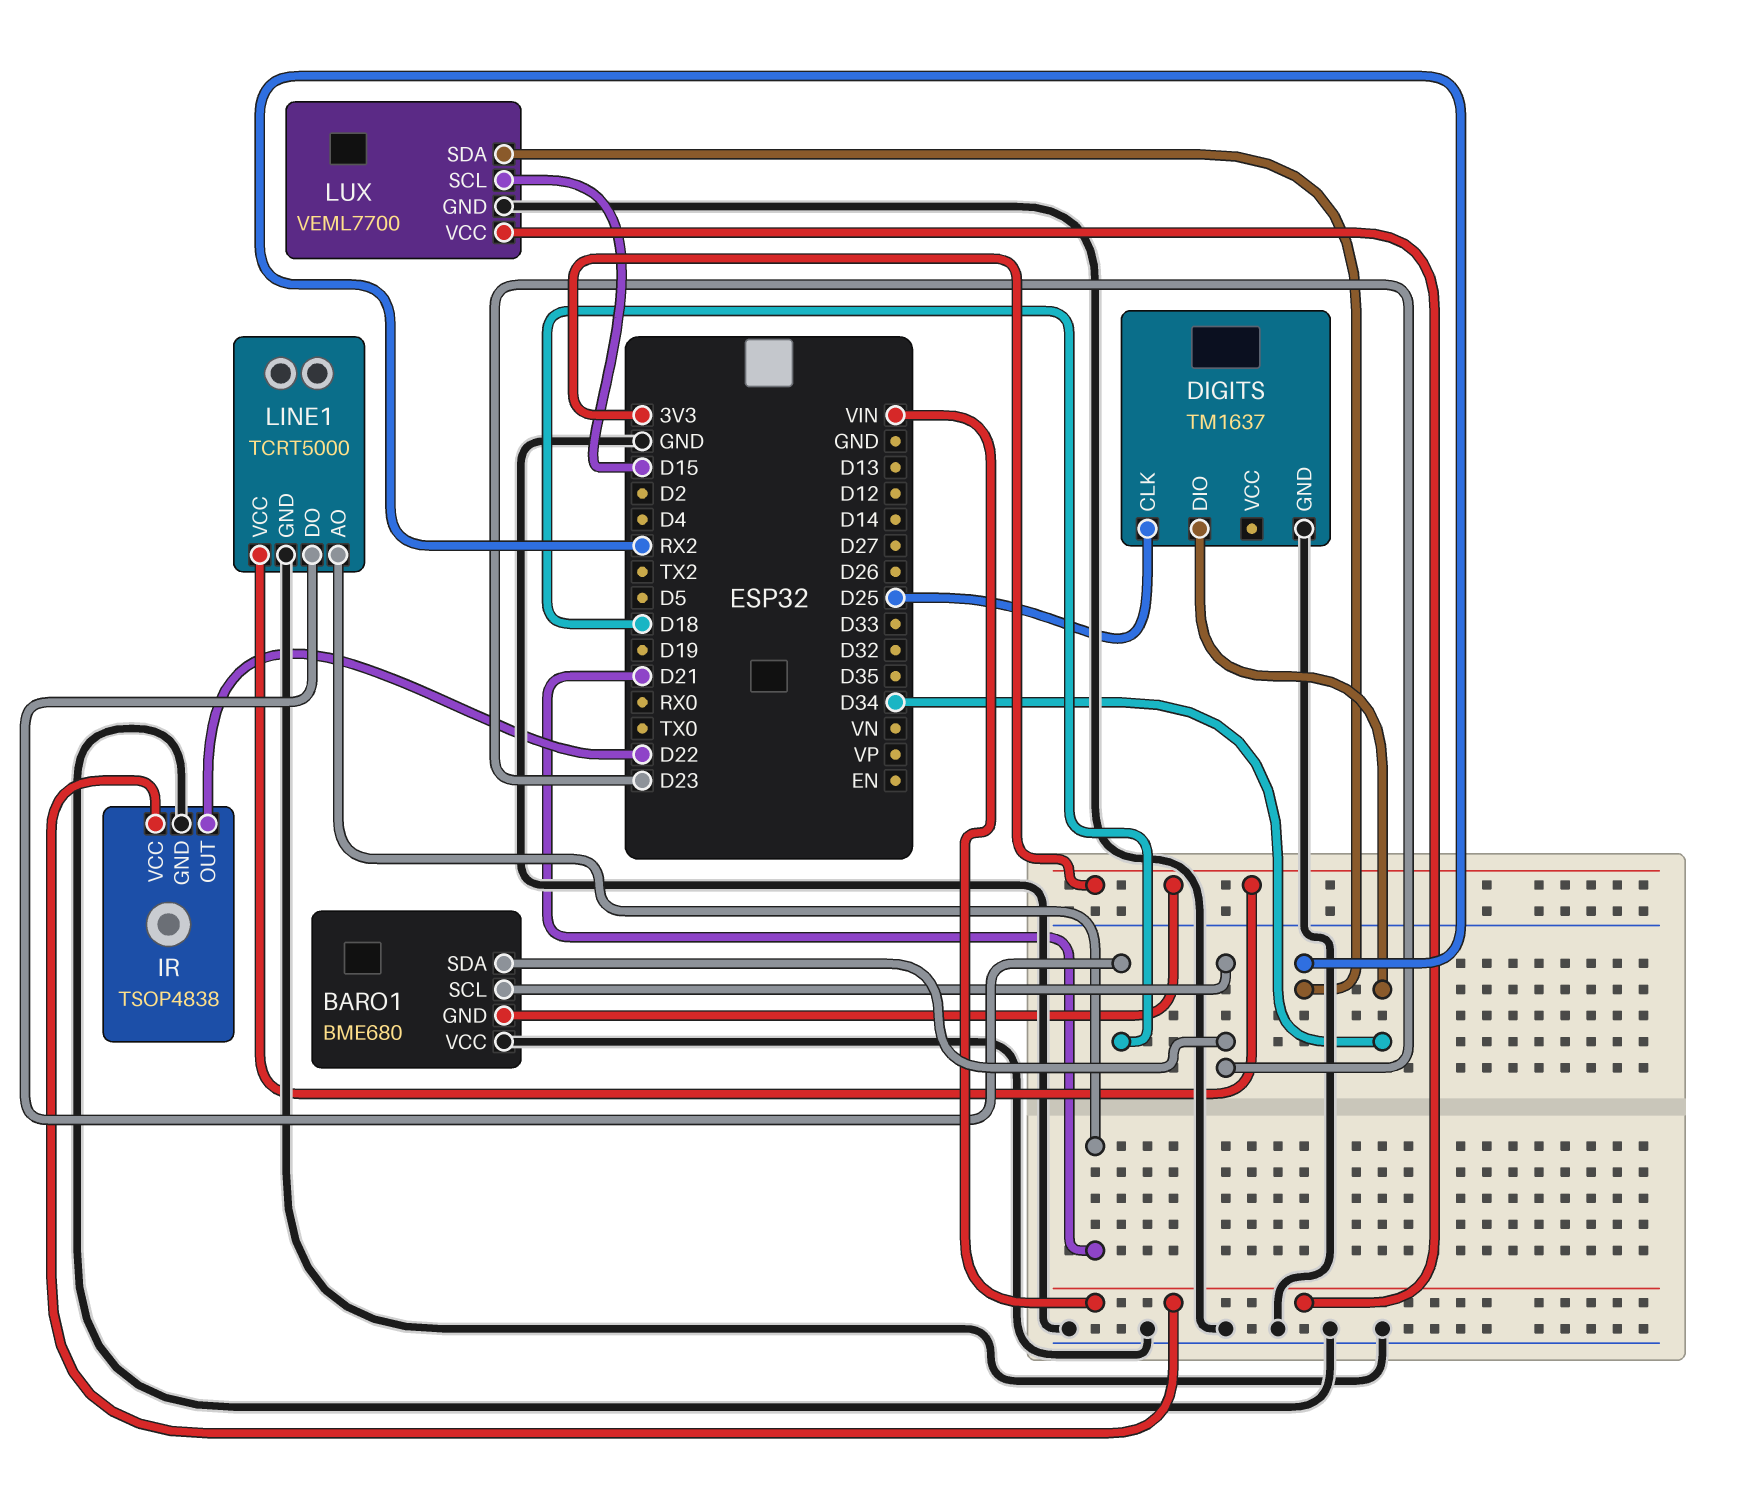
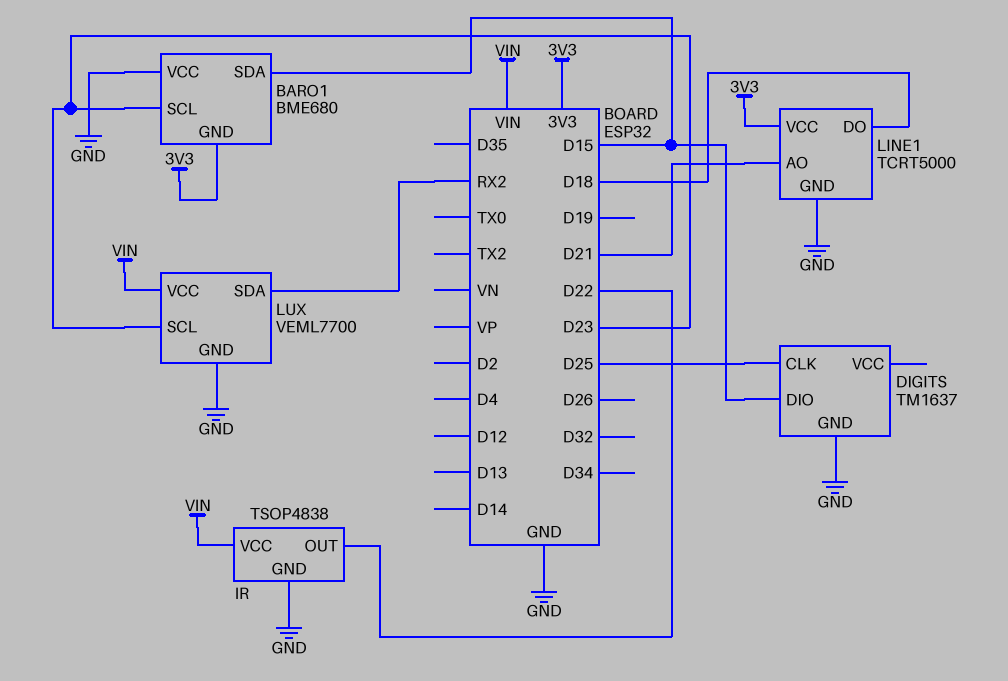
BARO1 pin SDA: D23 -> D15
DIGITS pin DIO: D34 -> D15
LUX pin SCL: D15 -> D23

